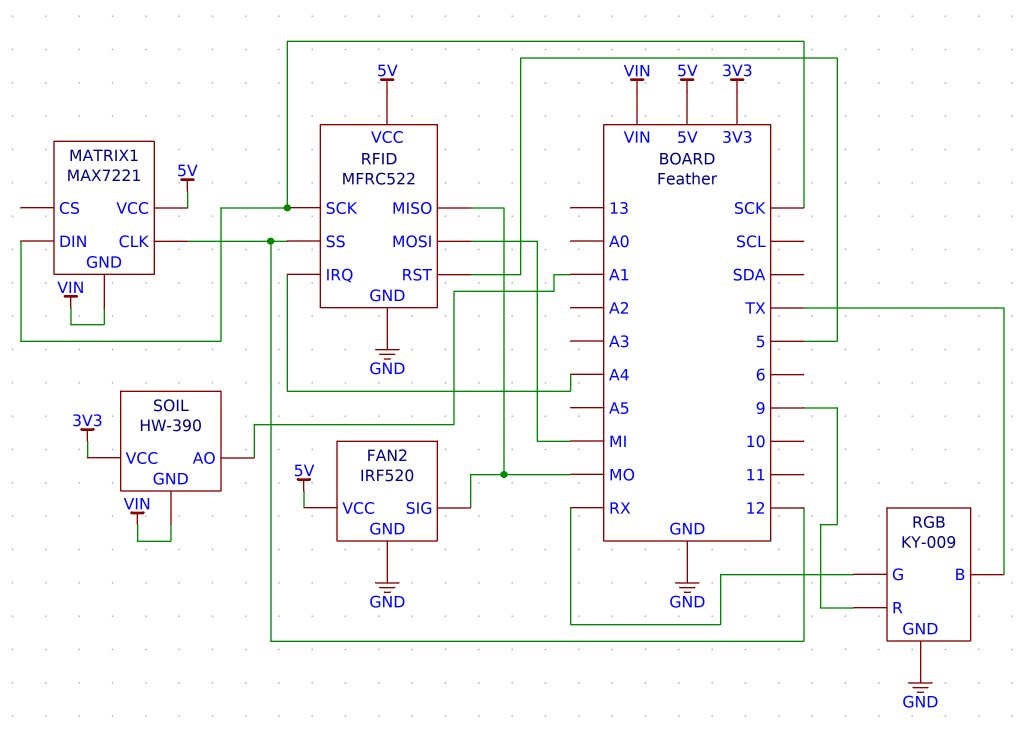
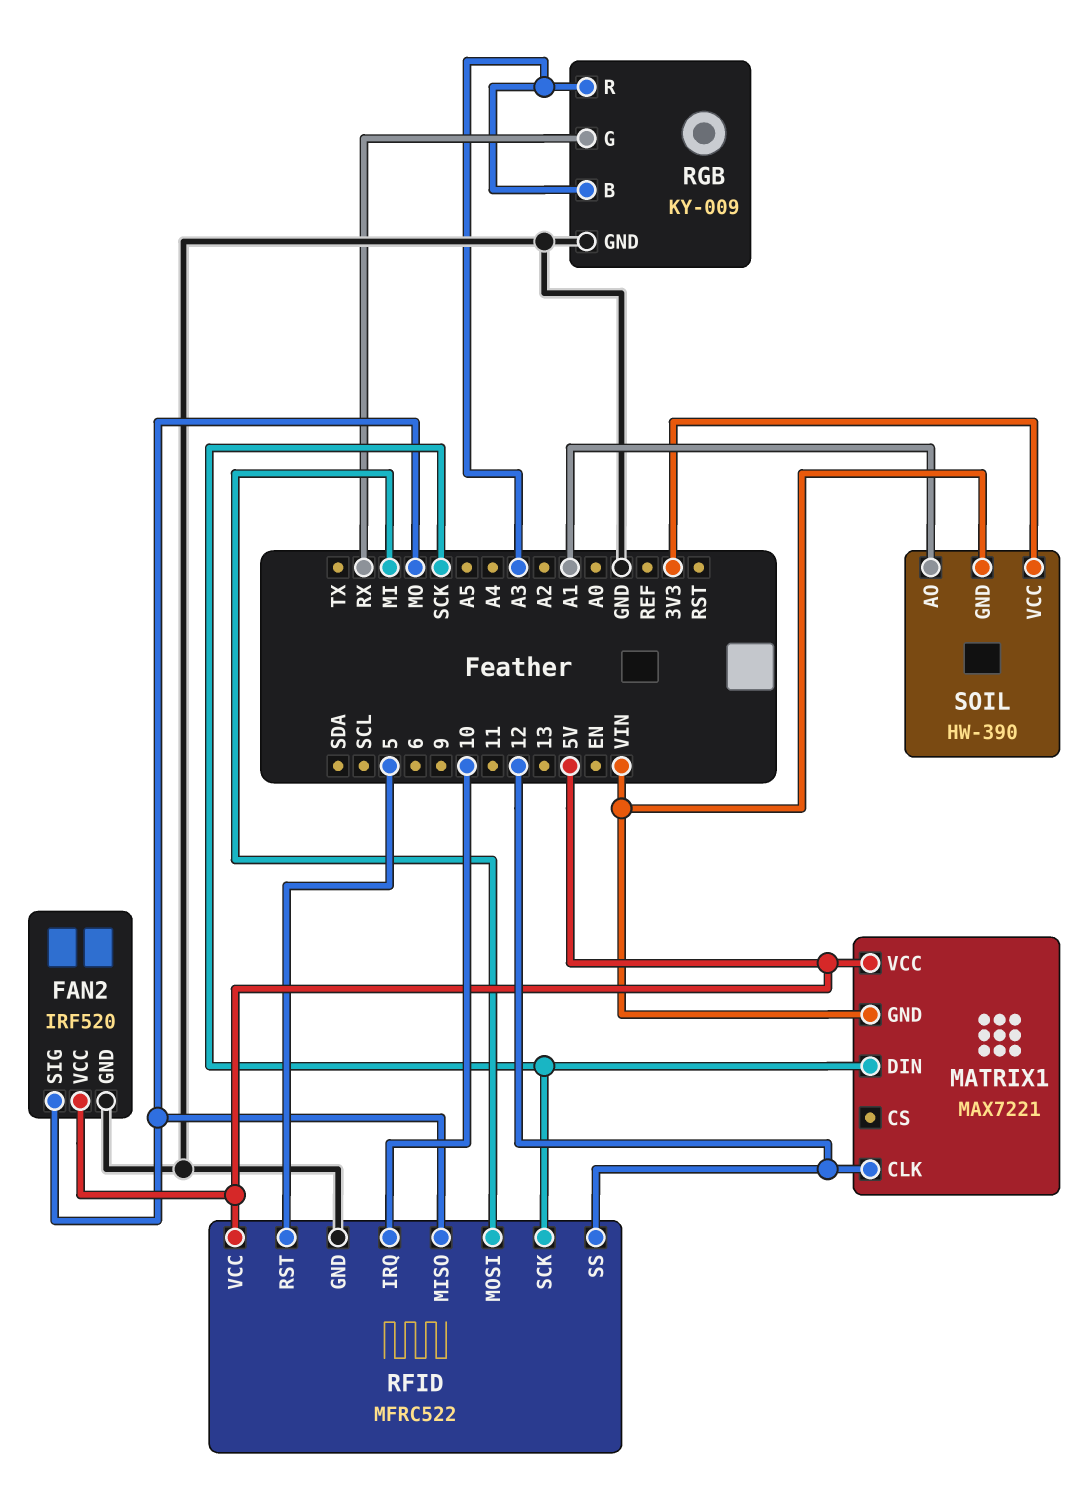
RFID pin IRQ: A4 -> 10
RGB pin B: TX -> A3
RGB pin R: 9 -> A3

